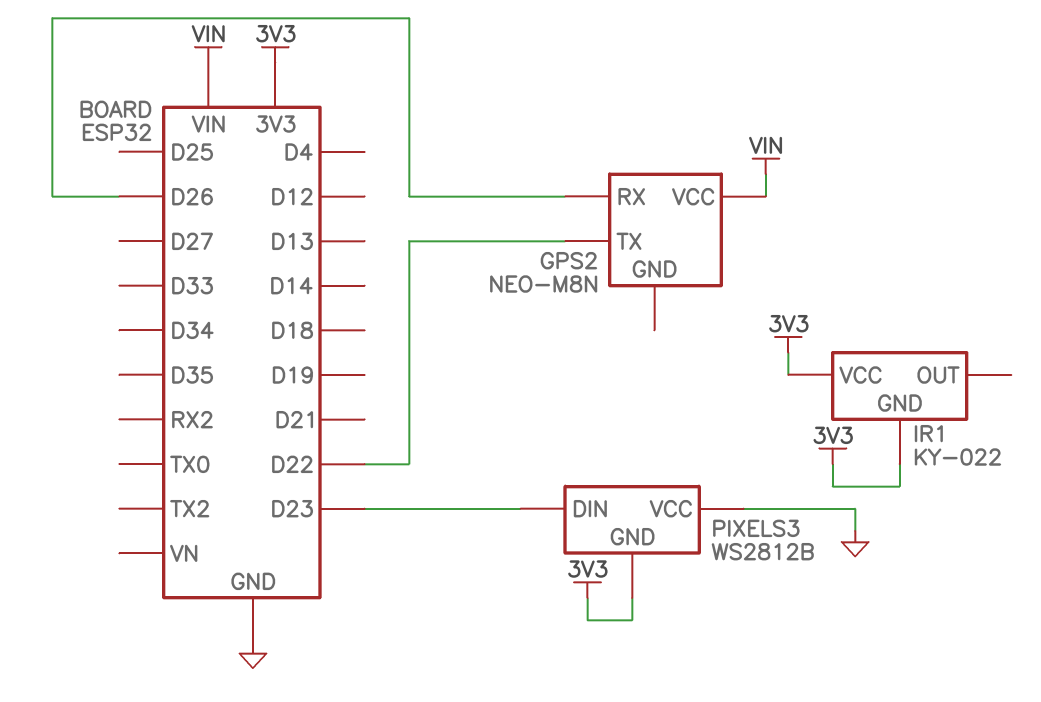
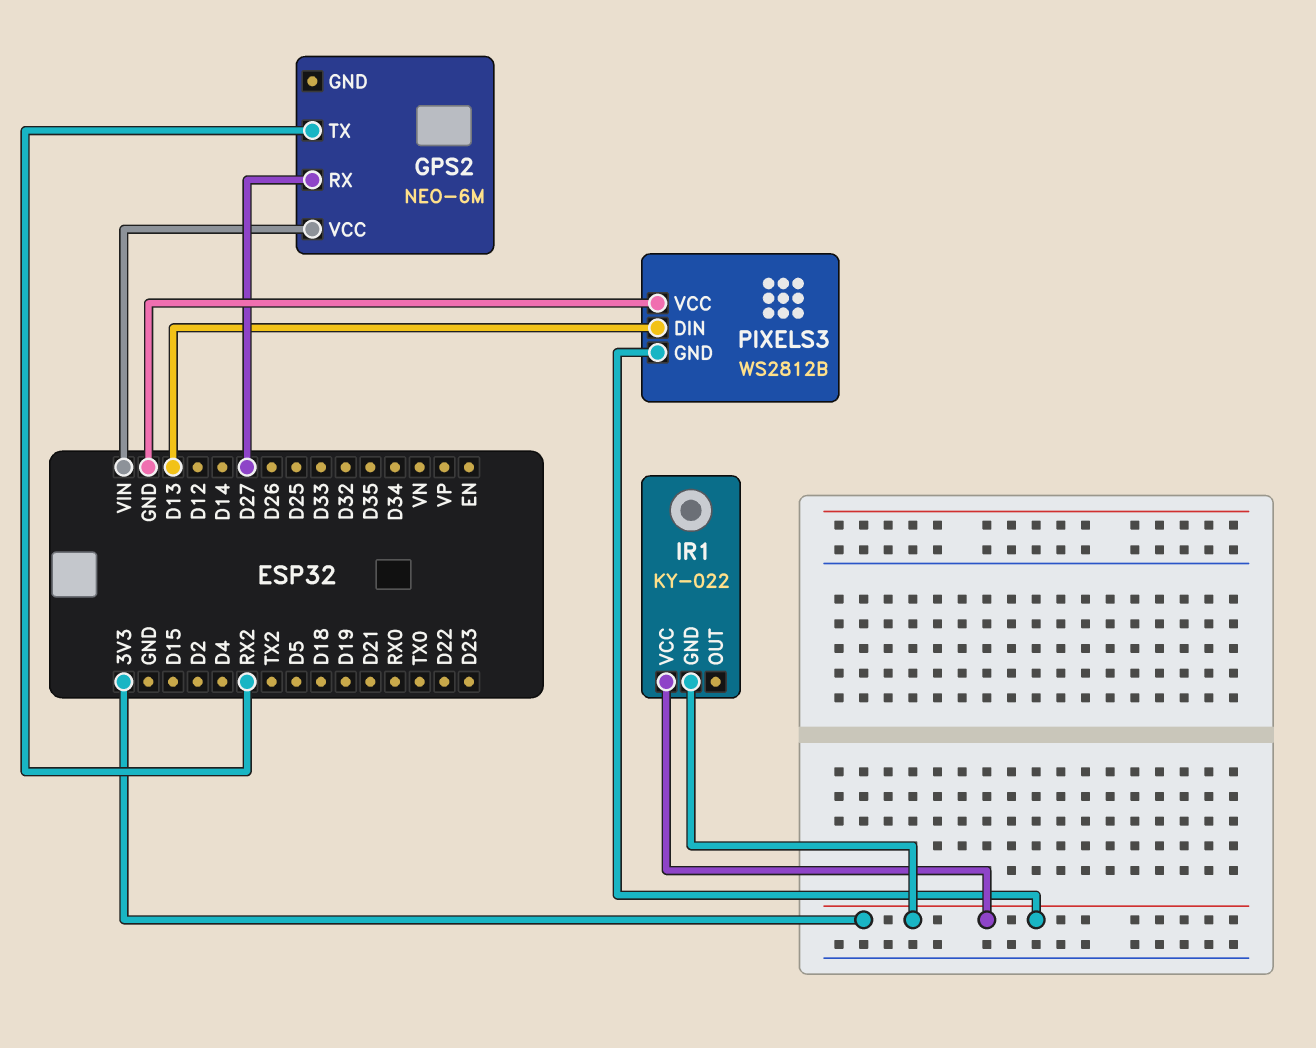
GPS2: NEO-M8N -> NEO-6M
GPS2 pin RX: D26 -> D27
GPS2 pin TX: D22 -> RX2
PIXELS3 pin DIN: D23 -> D13

